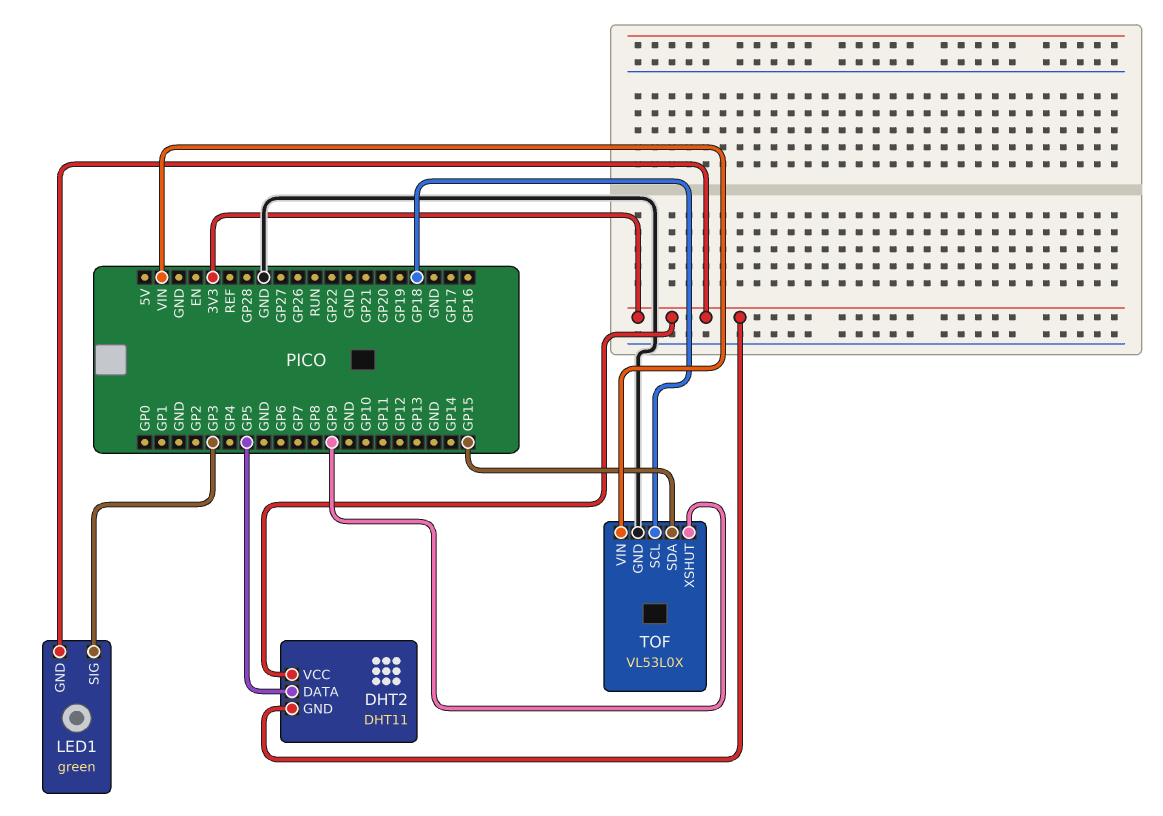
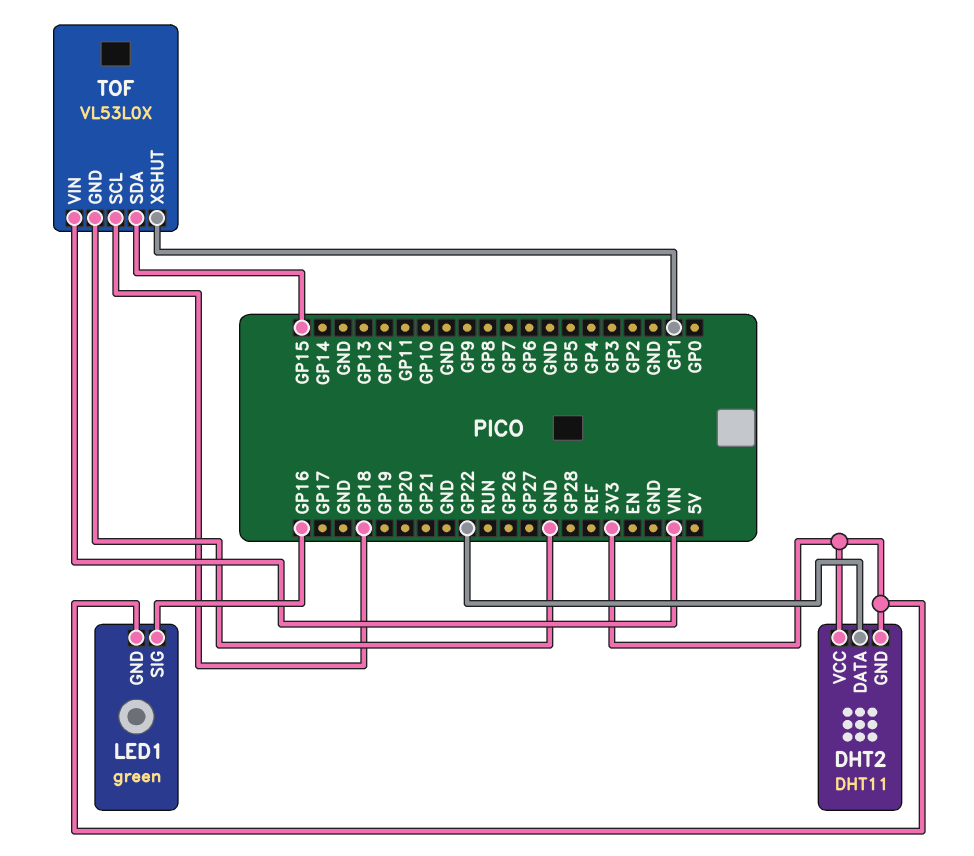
DHT2 pin DATA: GP5 -> GP22
LED1 pin SIG: GP3 -> GP16
TOF pin XSHUT: GP9 -> GP1

